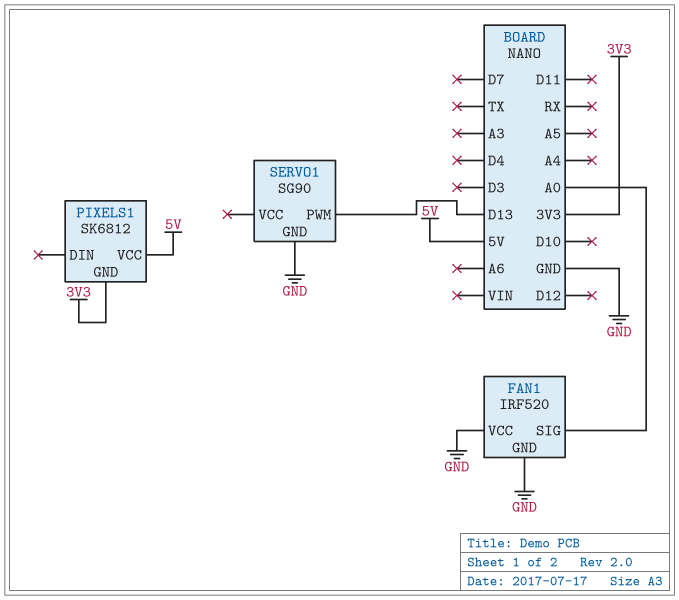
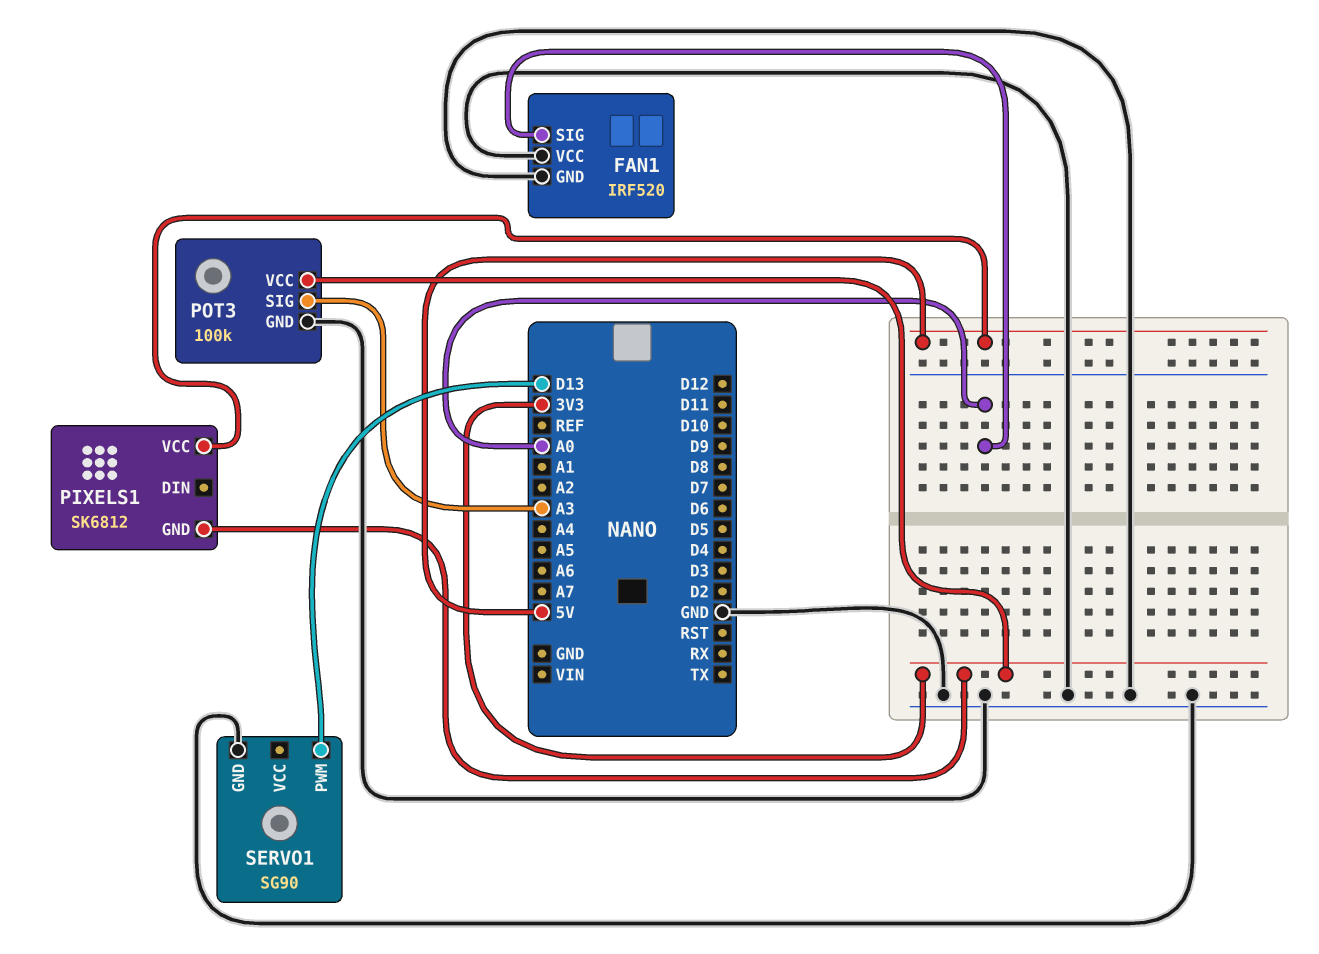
POT3: none -> 100k
POT3 pin GND: none -> GND
POT3 pin SIG: none -> A3
POT3 pin VCC: none -> 3V3

